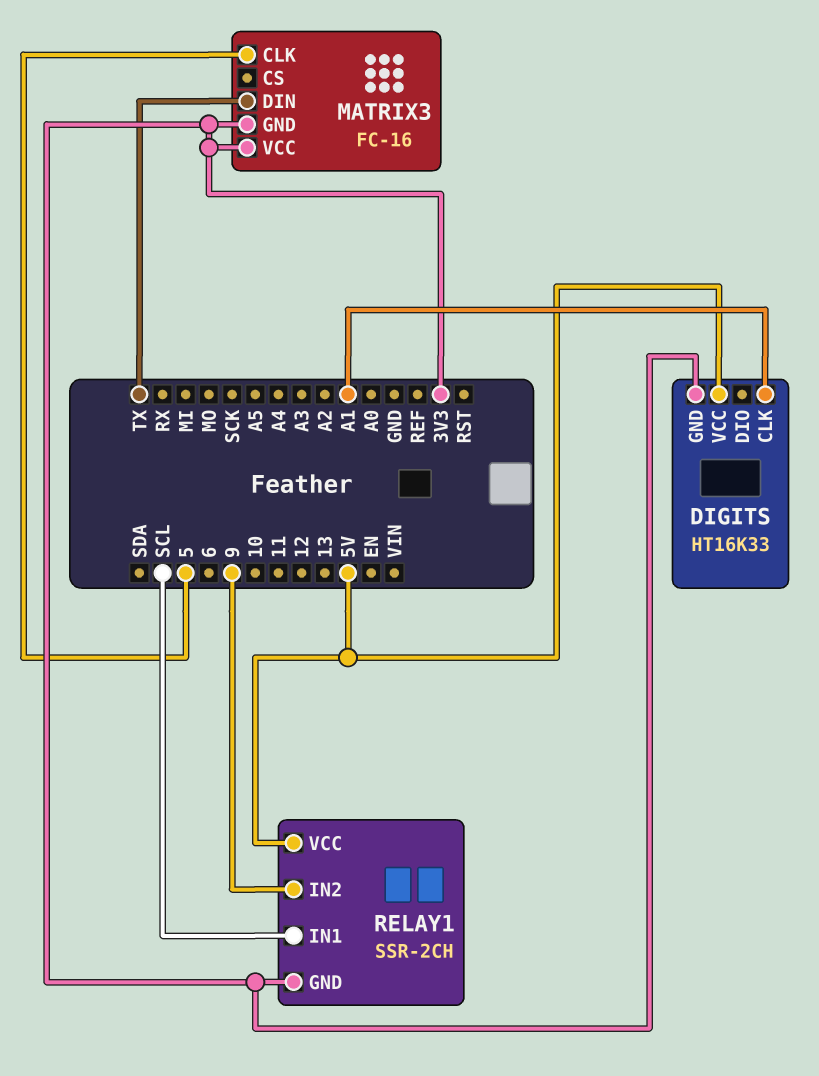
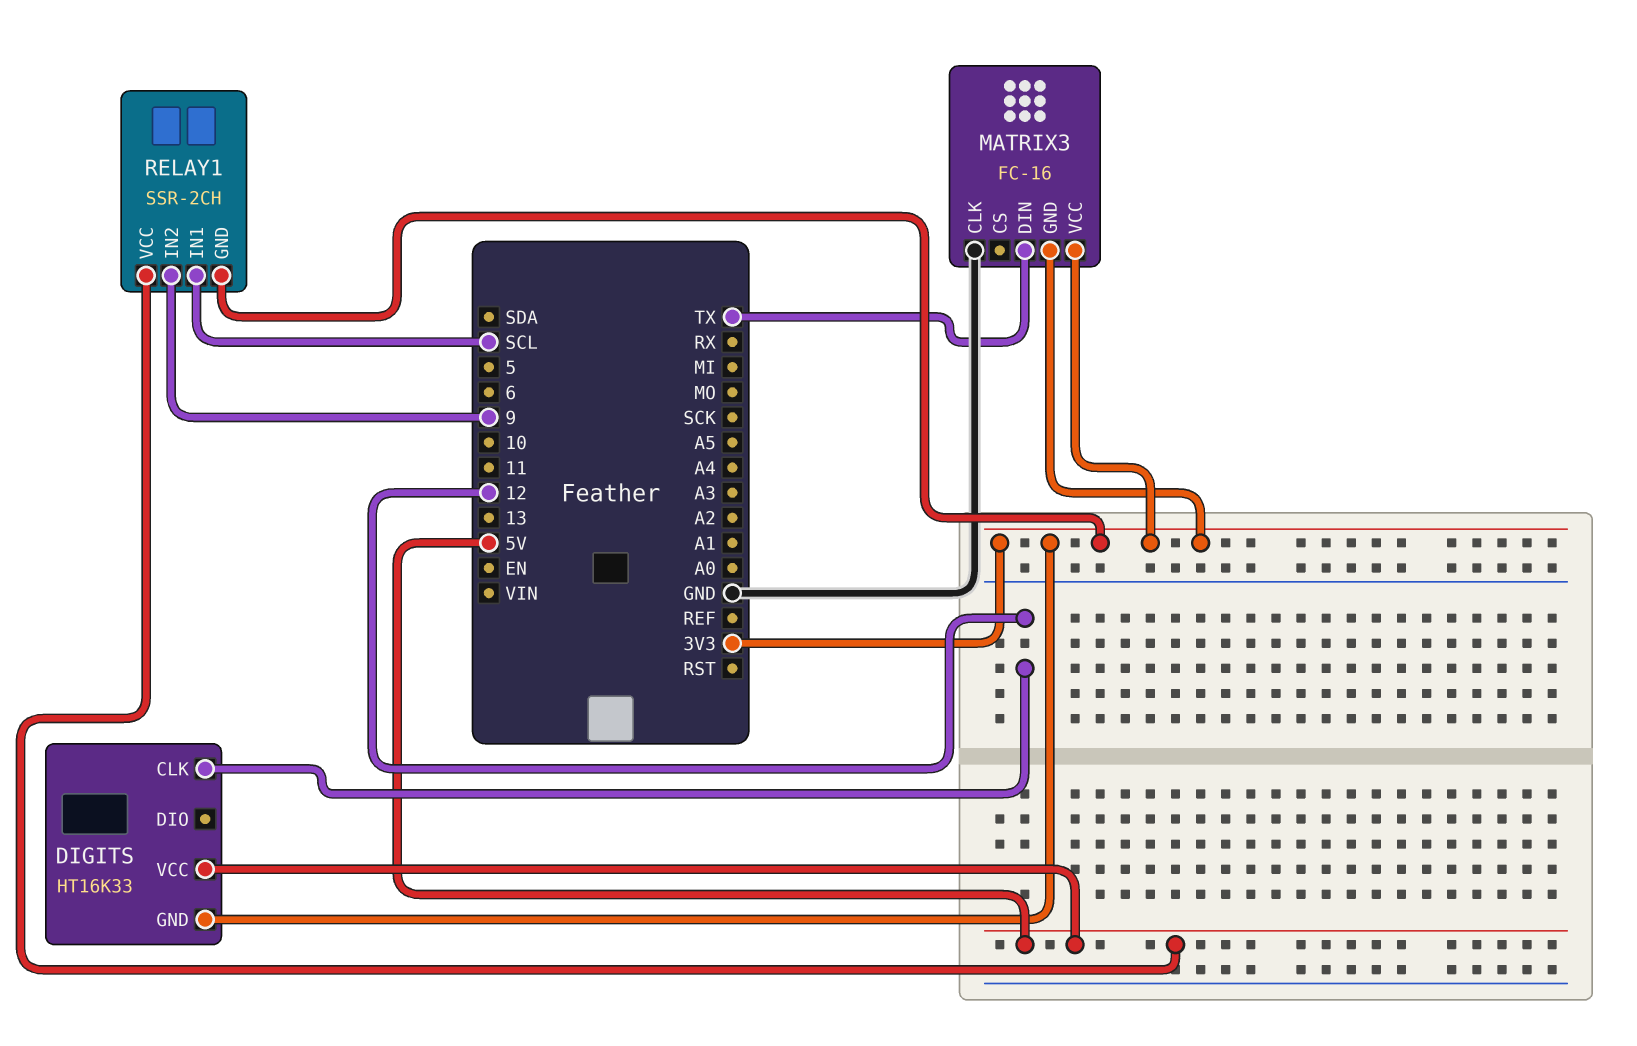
DIGITS pin CLK: A1 -> 12
MATRIX3 pin CLK: 5 -> GND

